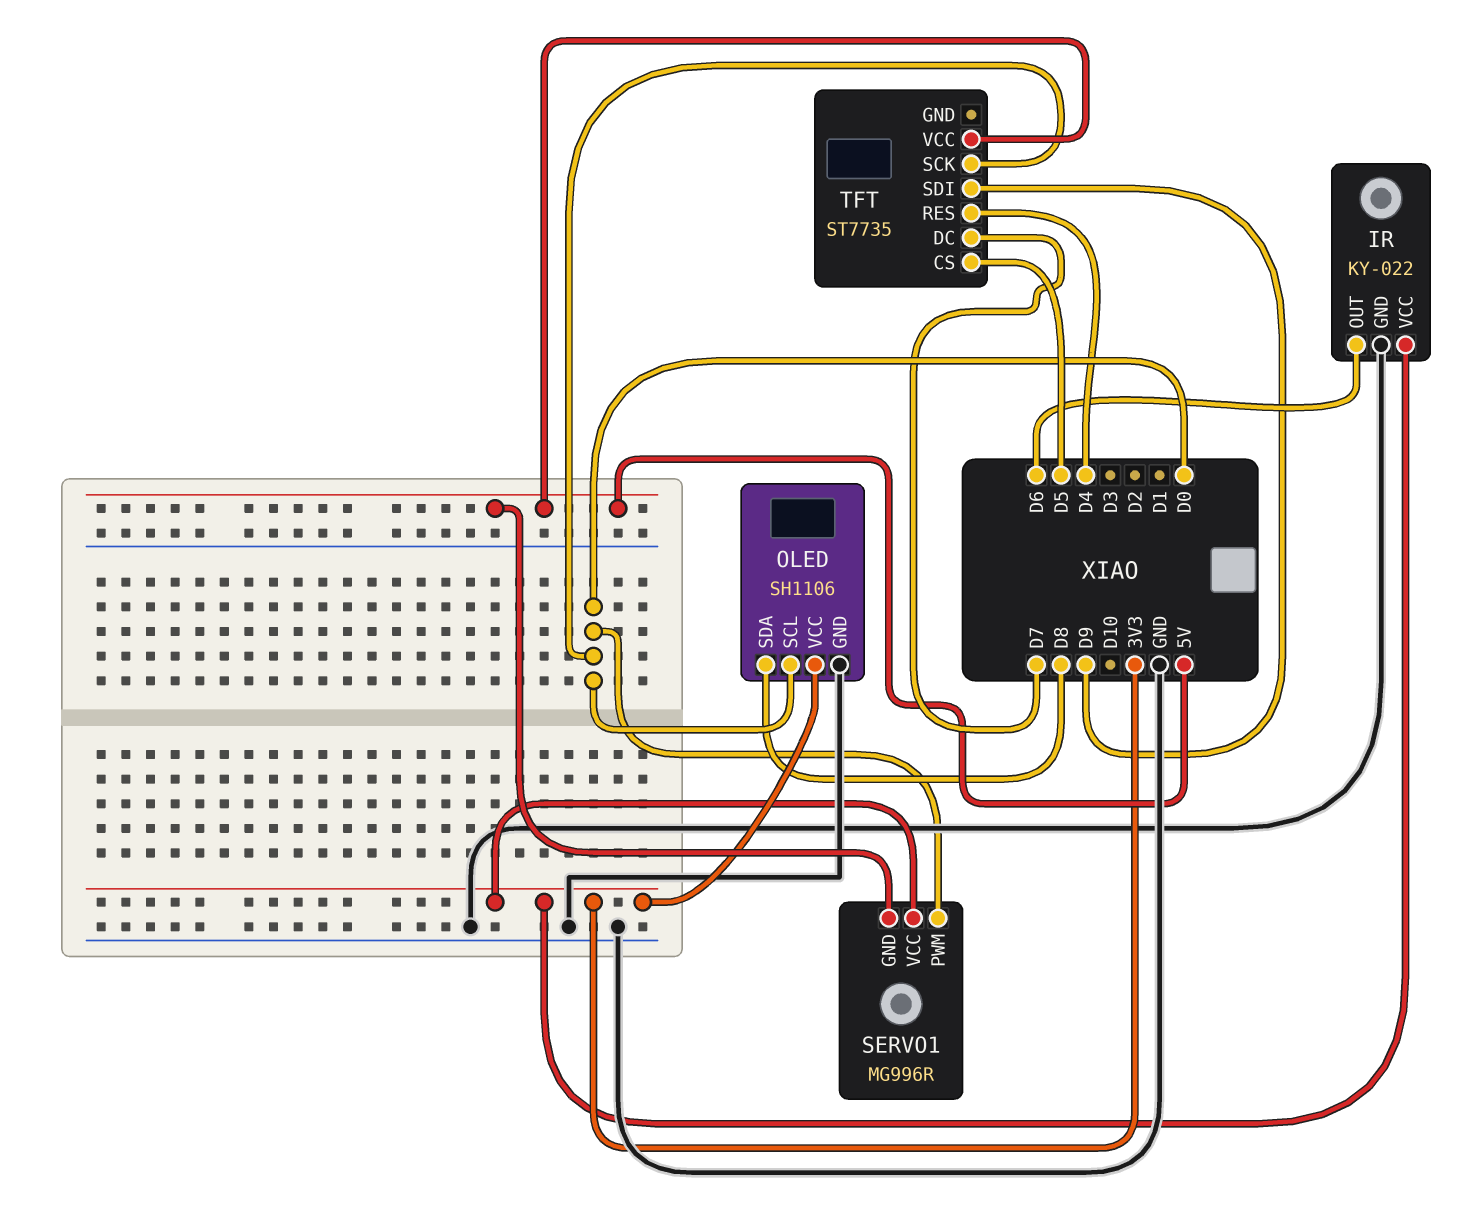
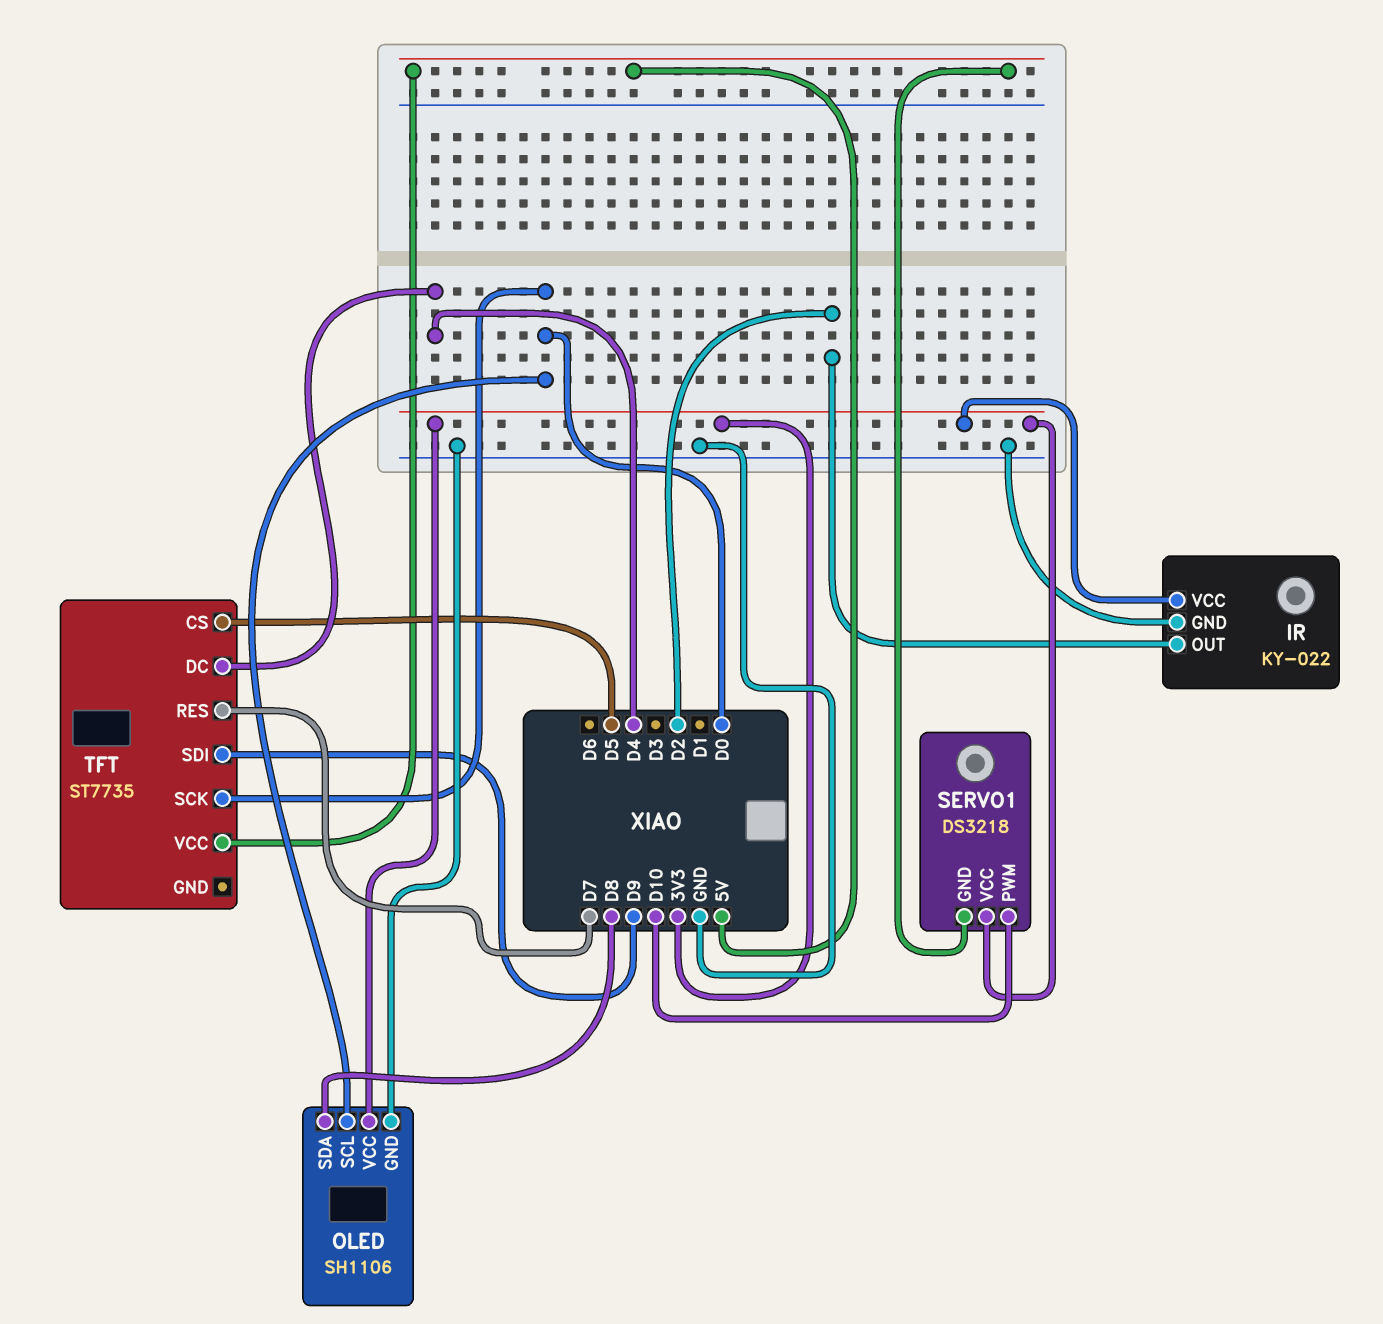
IR pin OUT: D6 -> D2
SERVO1: MG996R -> DS3218
SERVO1 pin PWM: D0 -> D10
TFT pin DC: D7 -> D4
TFT pin RES: D4 -> D7

